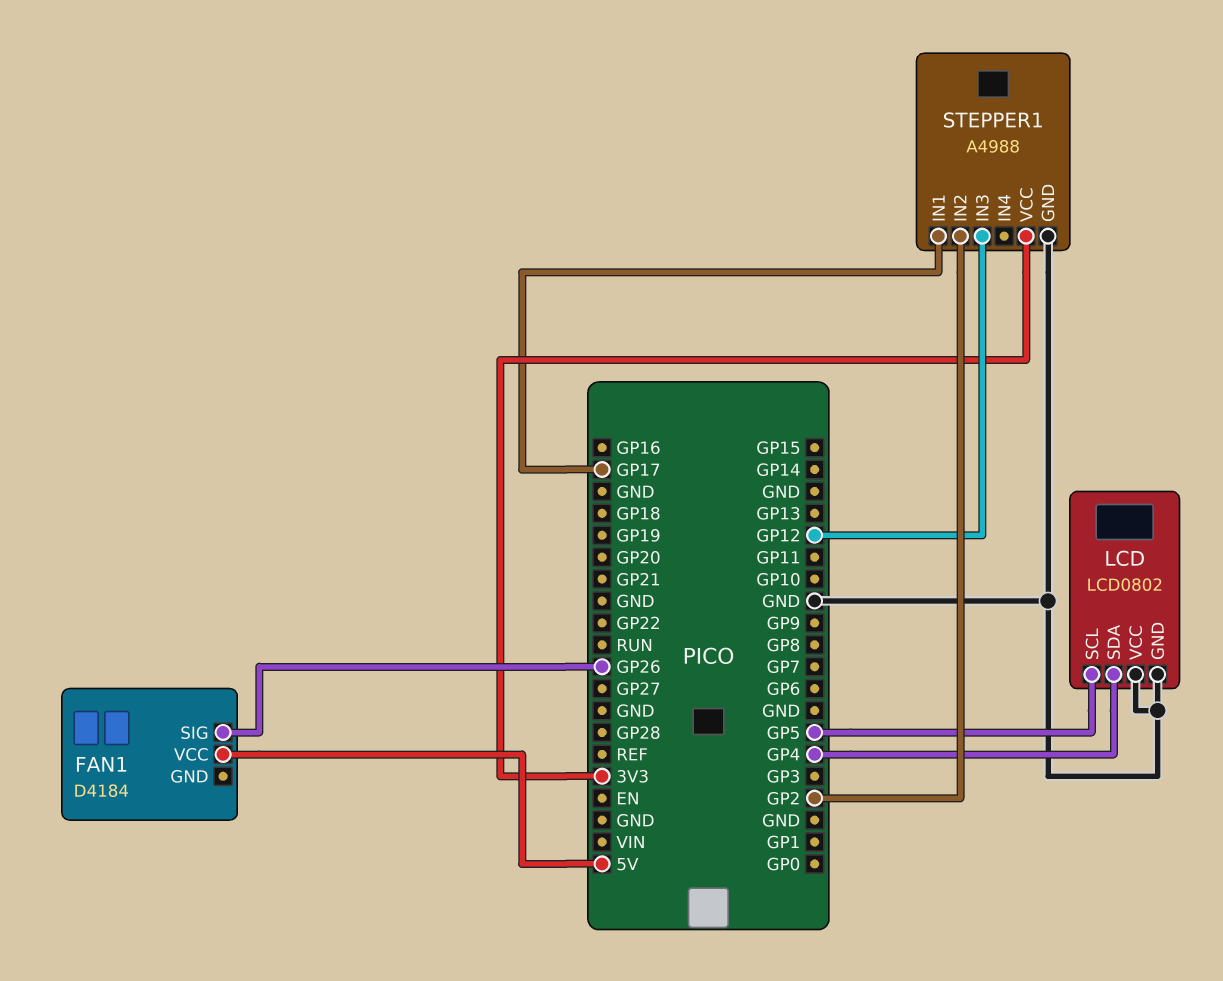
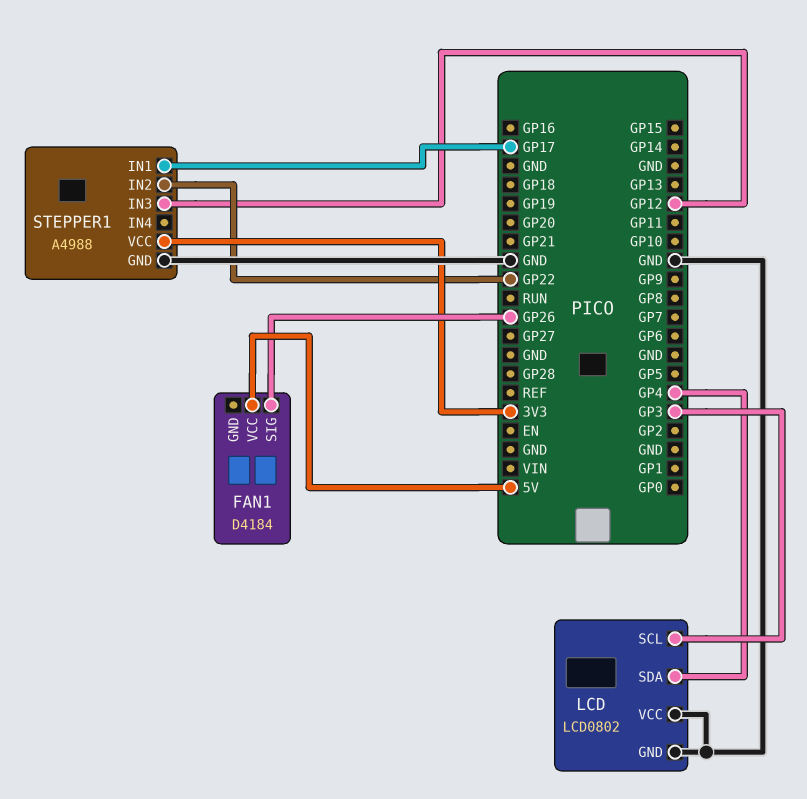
LCD pin SCL: GP5 -> GP3
STEPPER1 pin IN2: GP2 -> GP22

